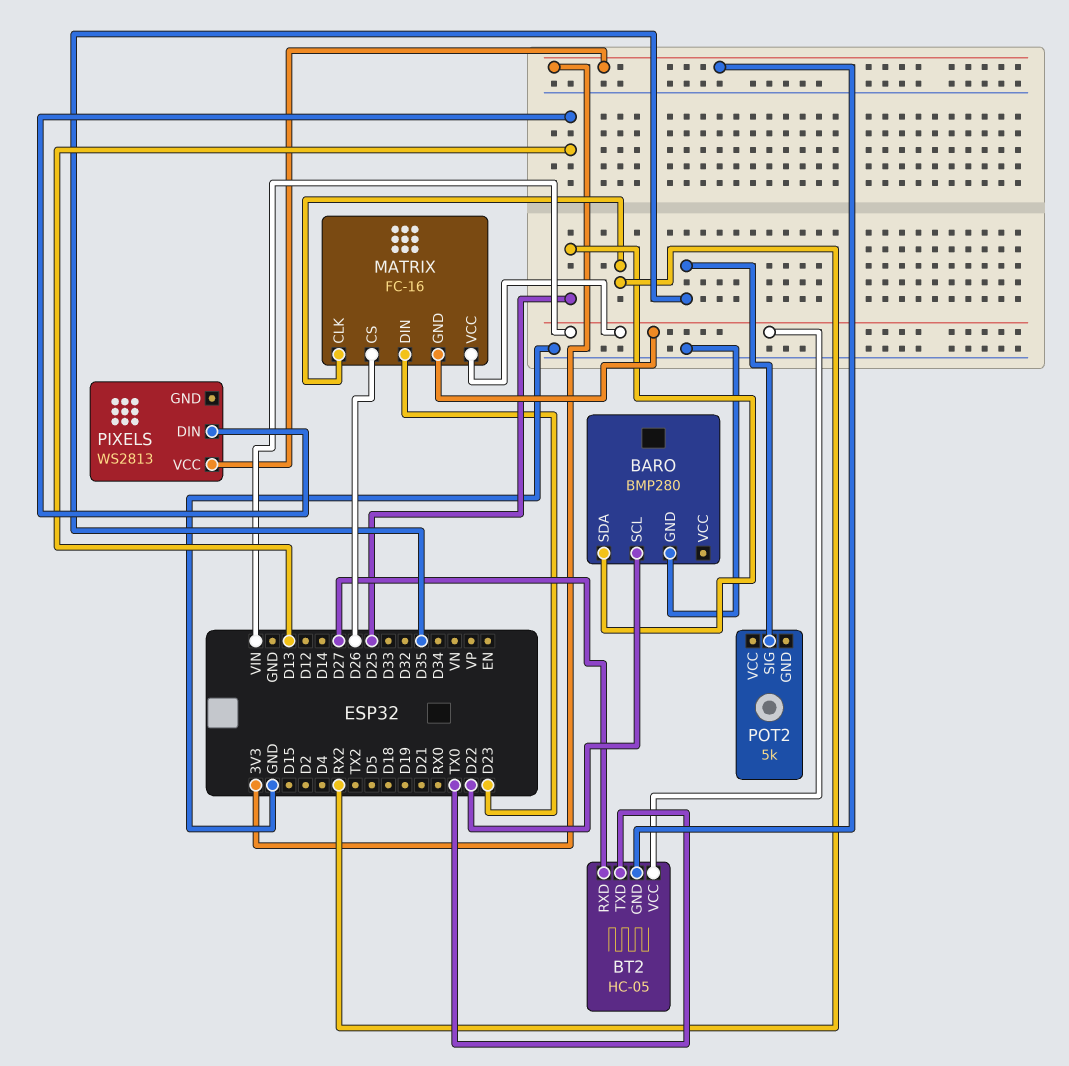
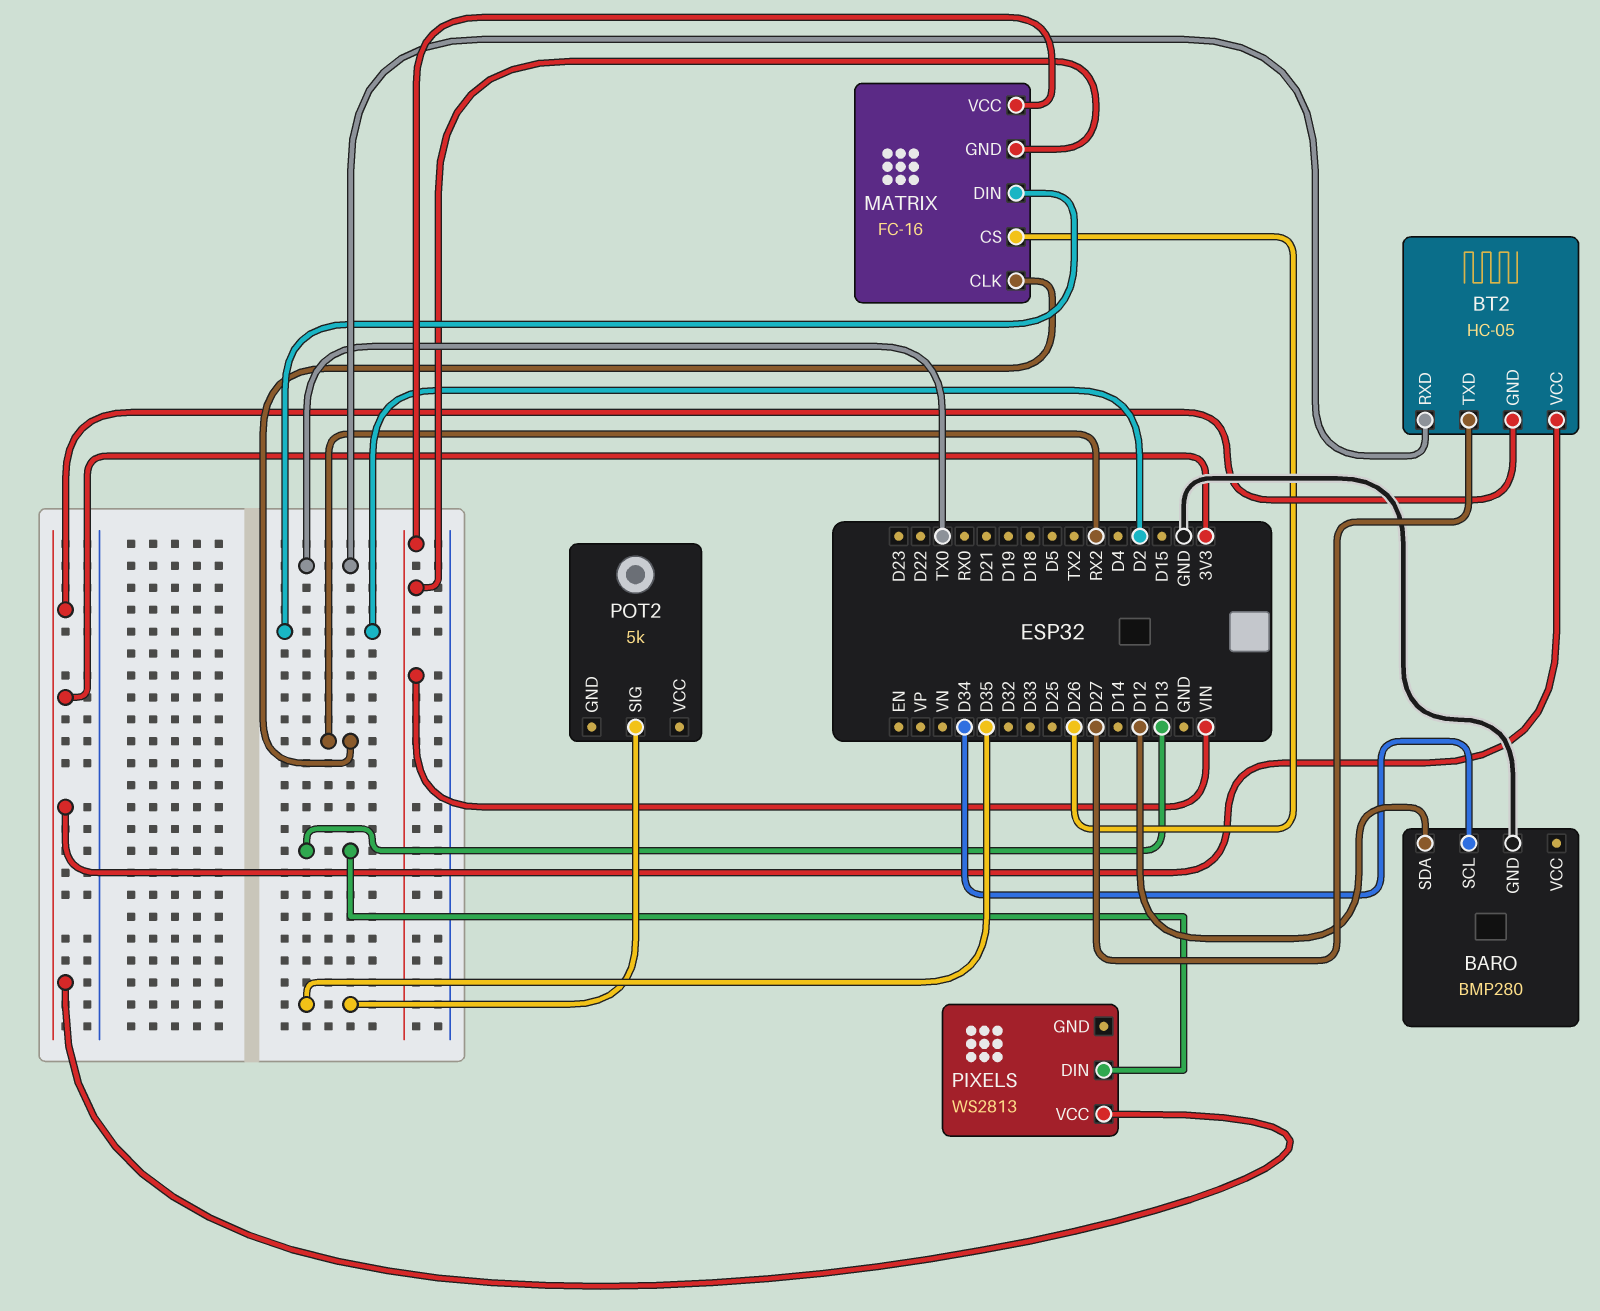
BARO pin SCL: D22 -> D34
BARO pin SDA: D25 -> D12
BT2 pin RXD: D27 -> TX0
BT2 pin TXD: TX0 -> D27
BT2 pin VCC: VIN -> 3V3
MATRIX pin DIN: D23 -> D2

